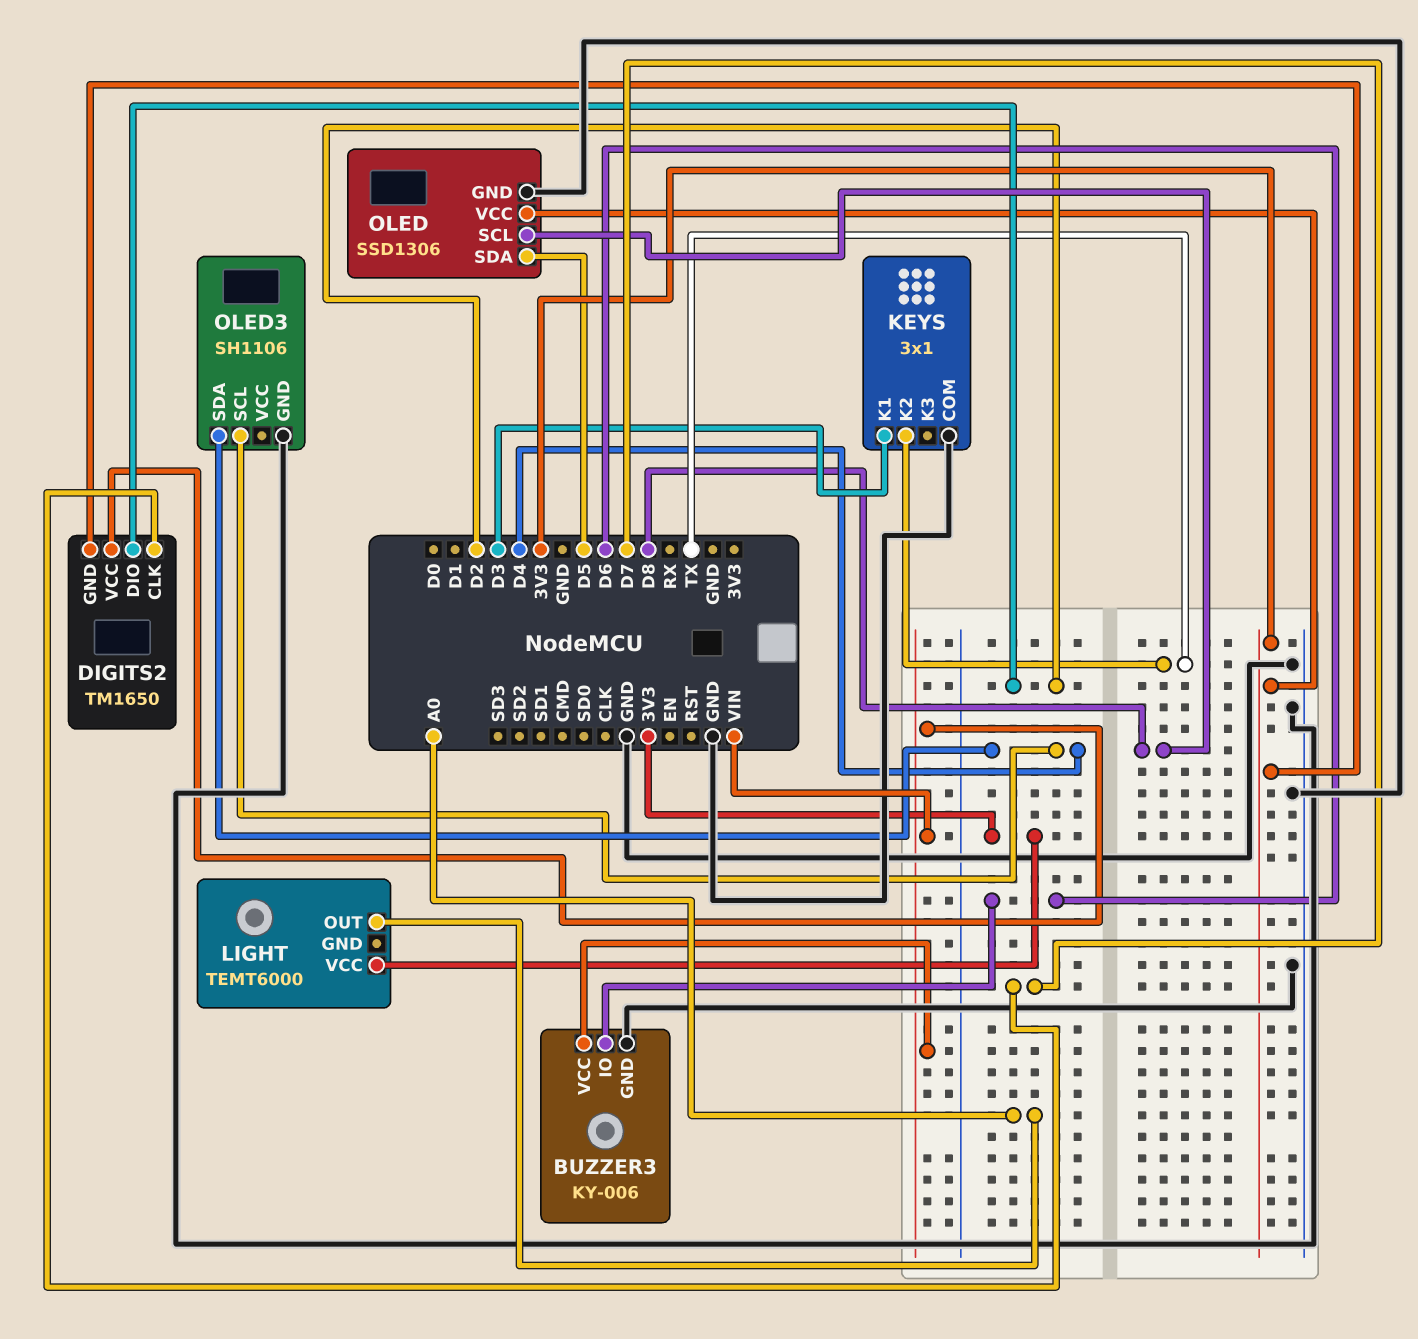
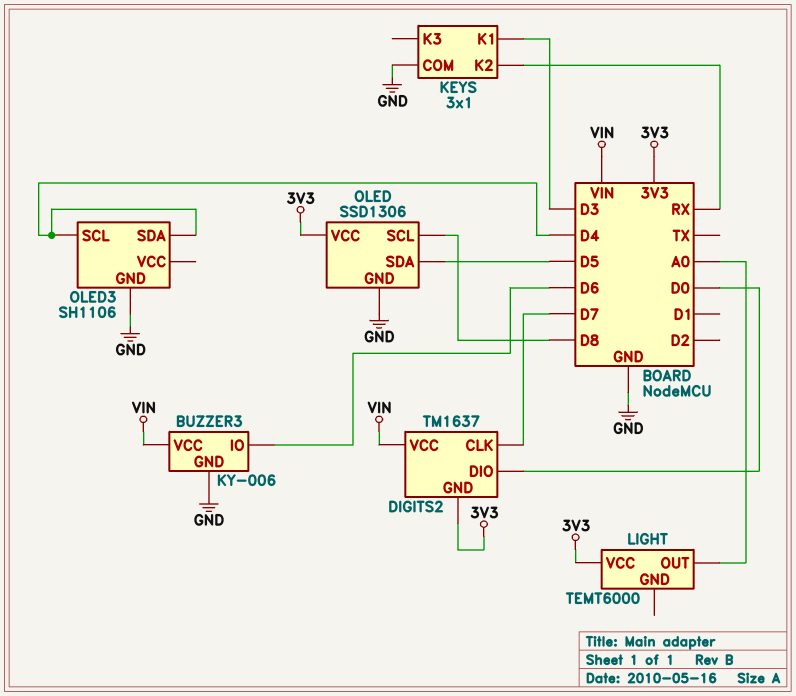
DIGITS2: TM1650 -> TM1637
DIGITS2 pin DIO: D2 -> D0
KEYS pin K2: TX -> RX

